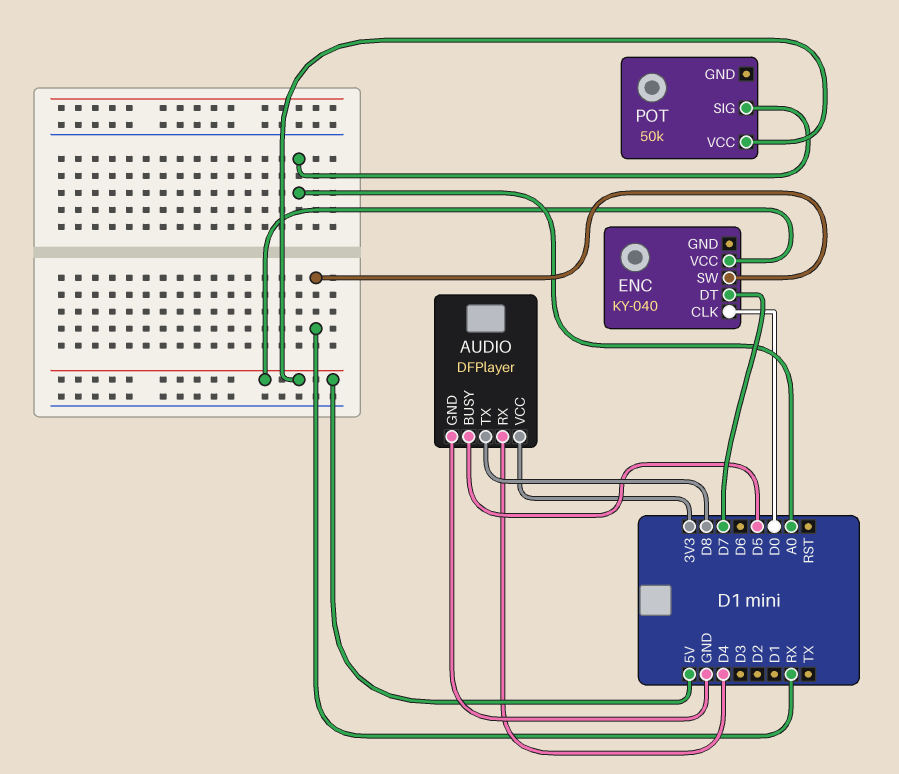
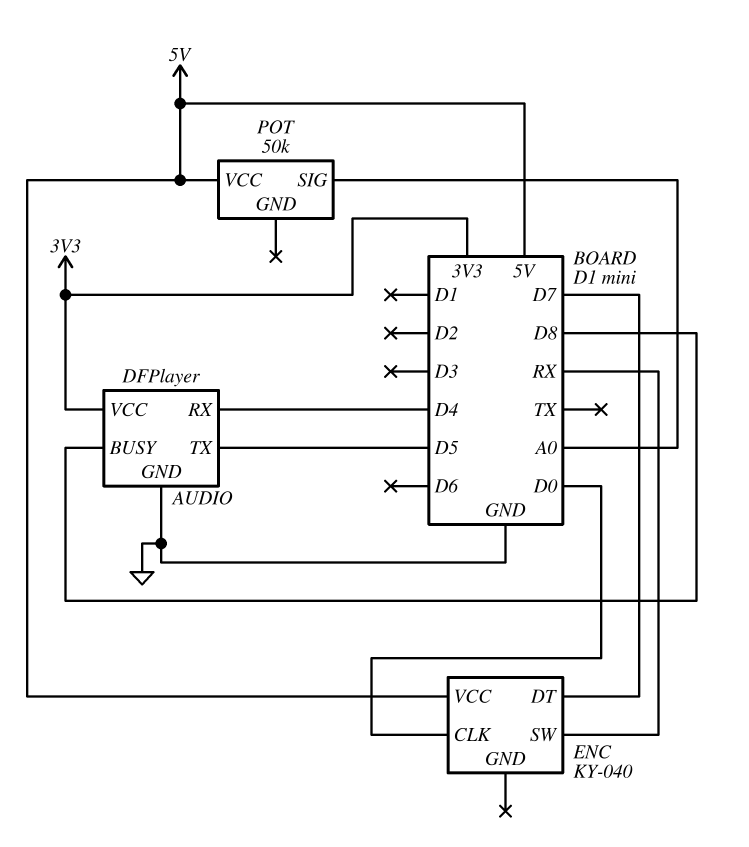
AUDIO pin BUSY: D5 -> D8
AUDIO pin TX: D8 -> D5

